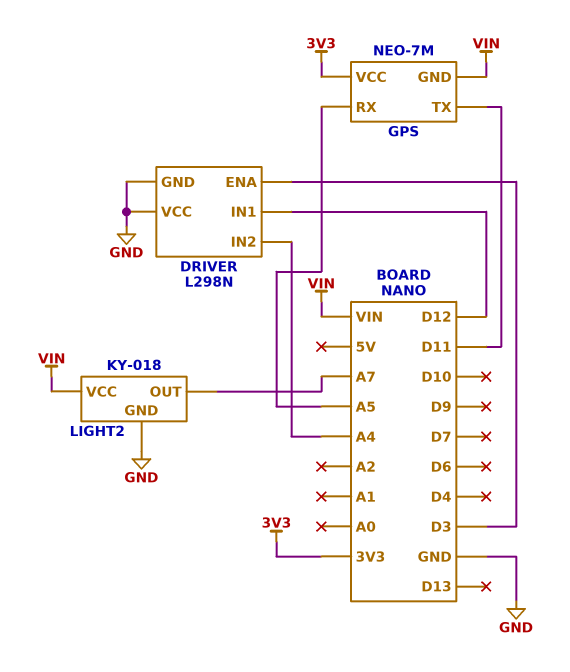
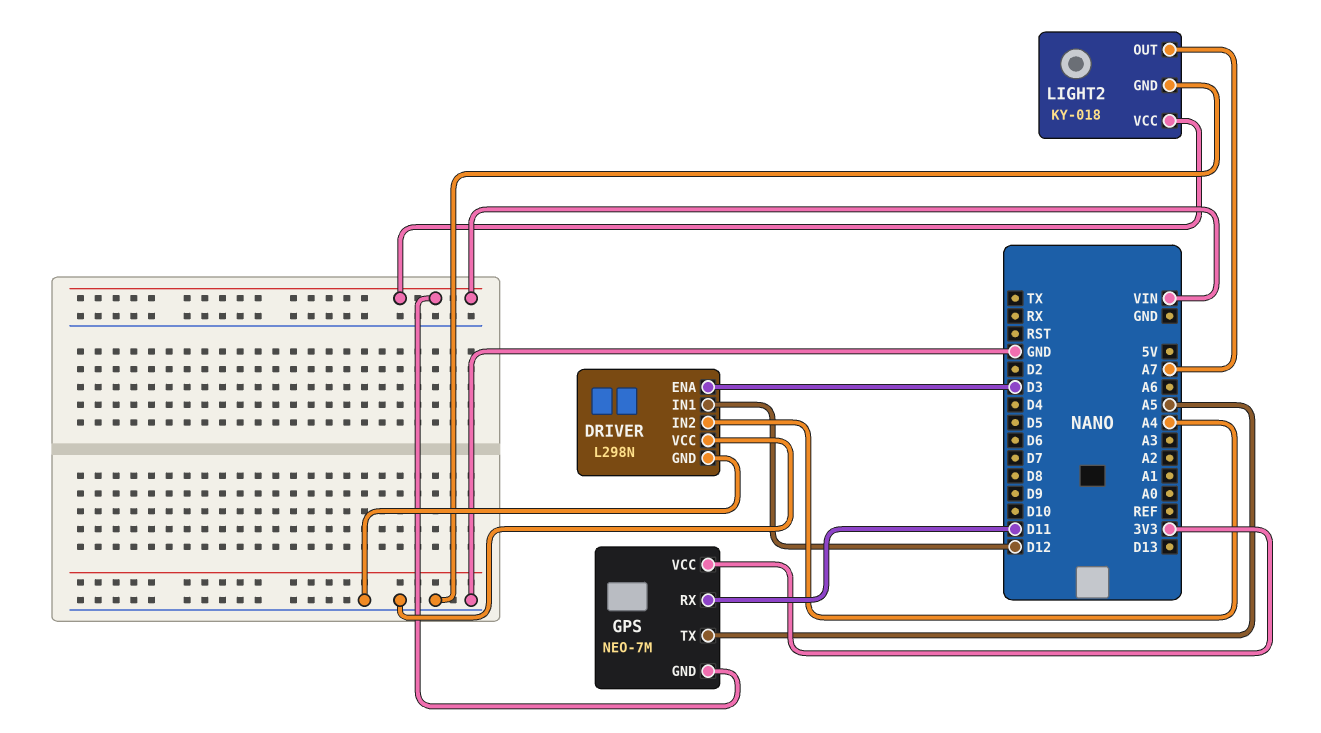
GPS pin RX: A5 -> D11
GPS pin TX: D11 -> A5

